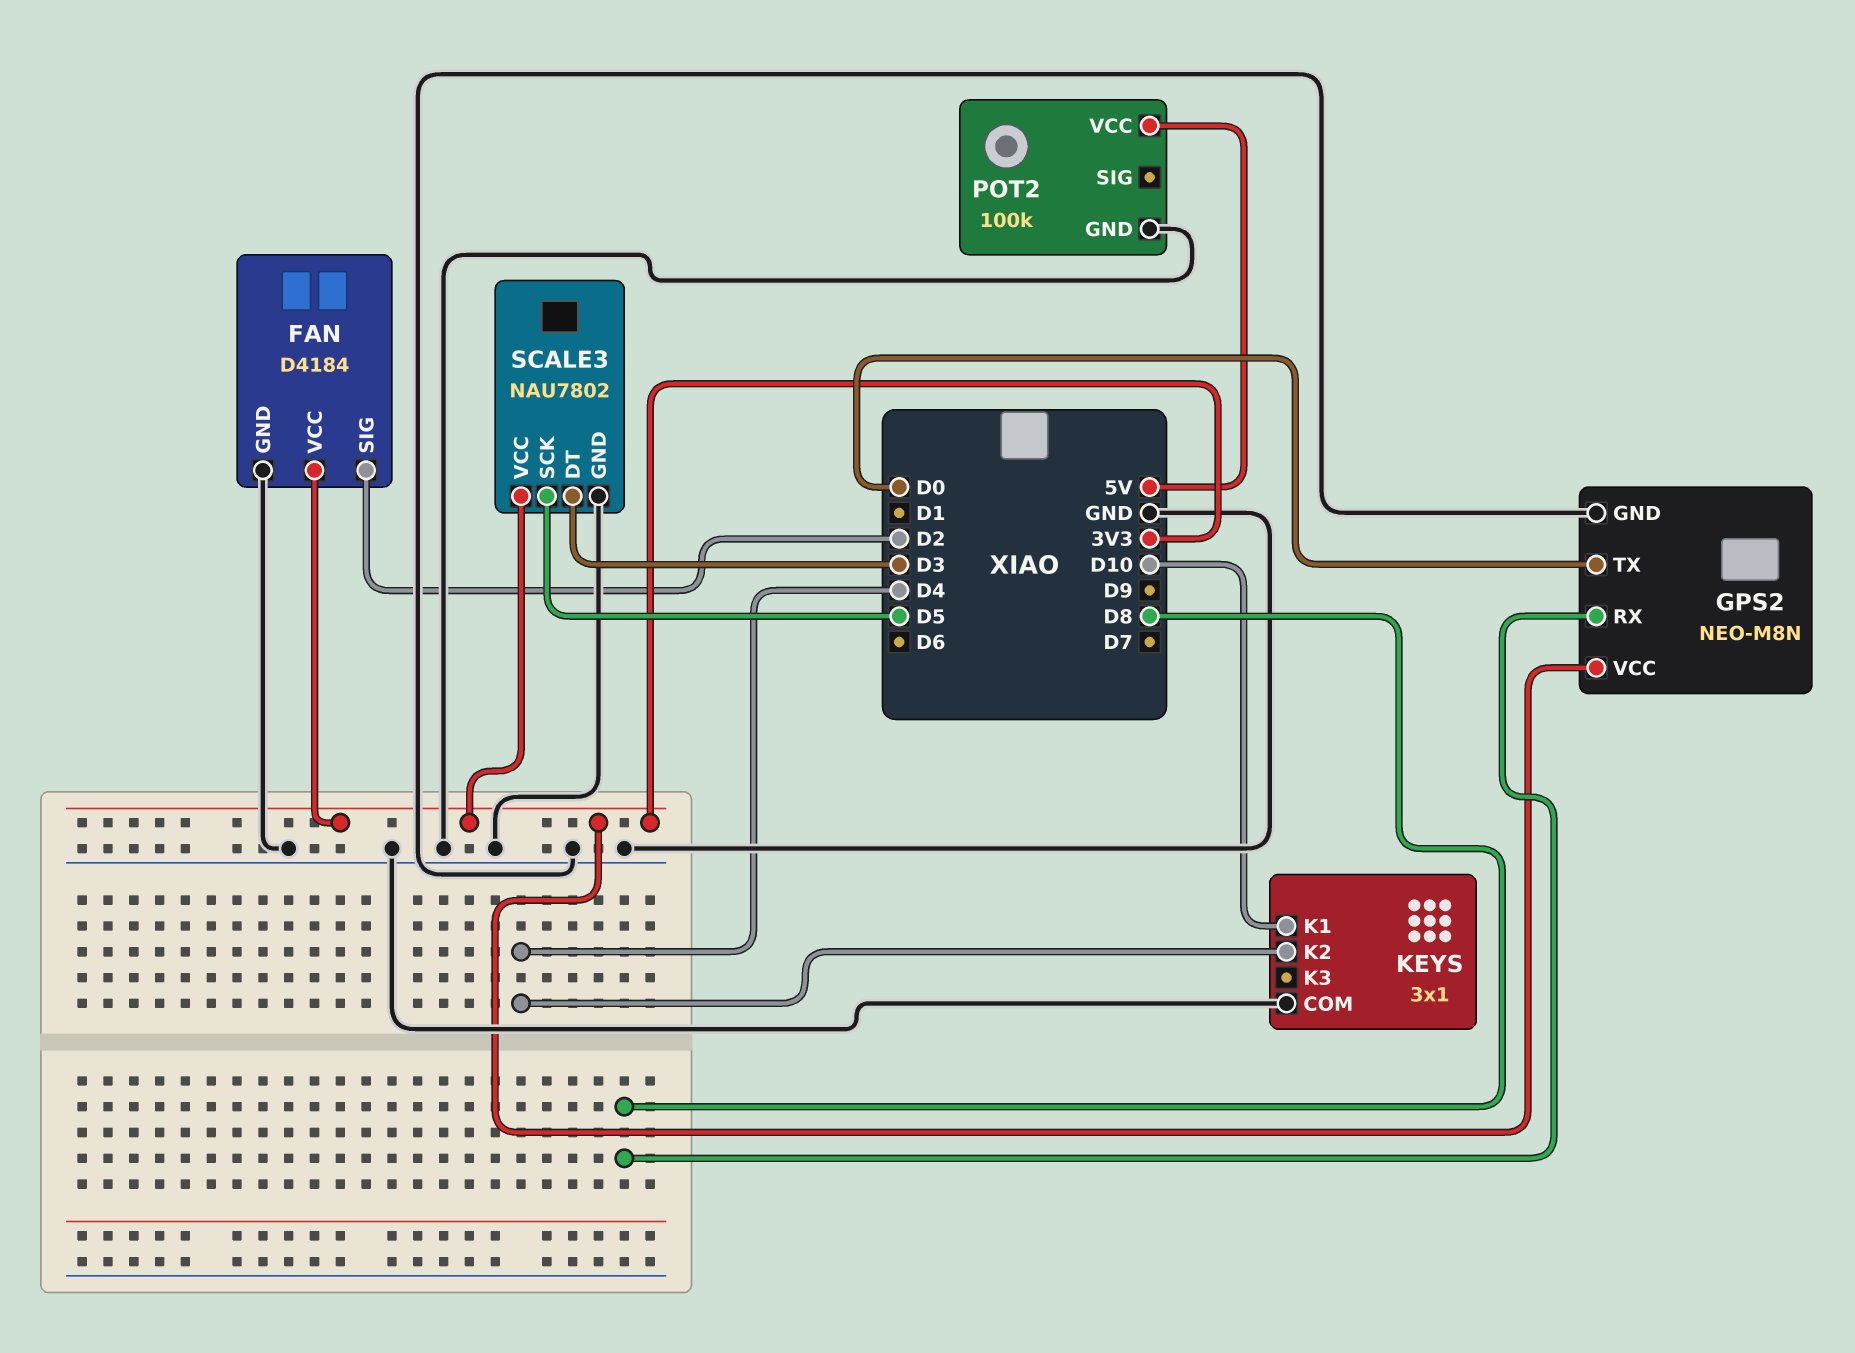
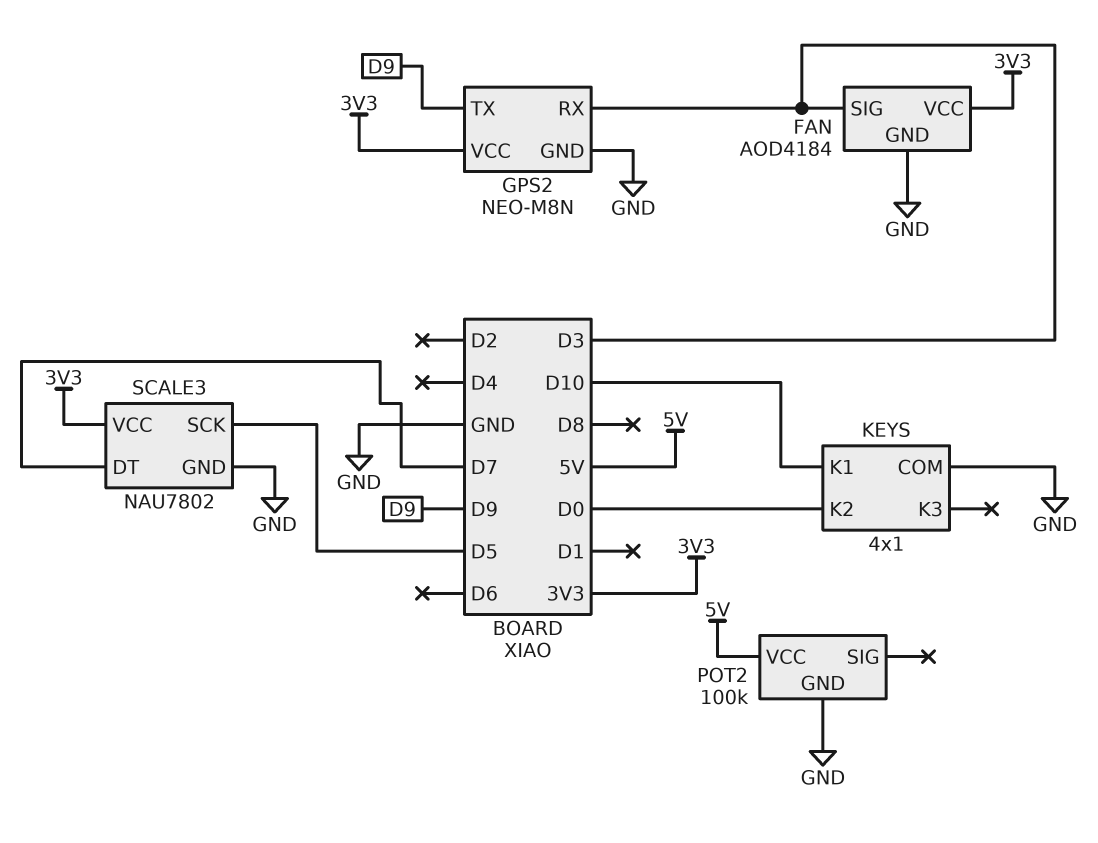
FAN: D4184 -> AOD4184
FAN pin SIG: D2 -> D3
GPS2 pin RX: D8 -> D3
GPS2 pin TX: D0 -> D9
KEYS: 3x1 -> 4x1
KEYS pin K2: D4 -> D0
SCALE3 pin DT: D3 -> D7

